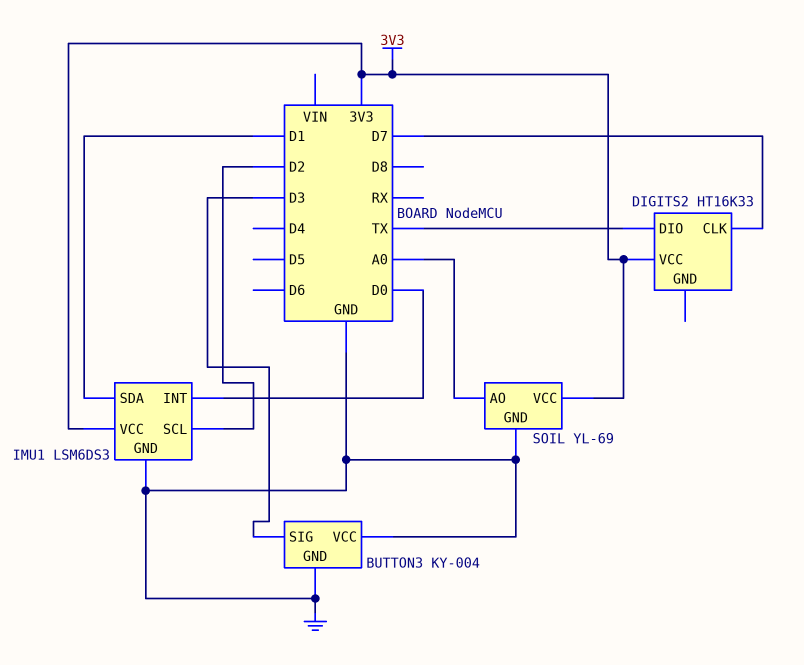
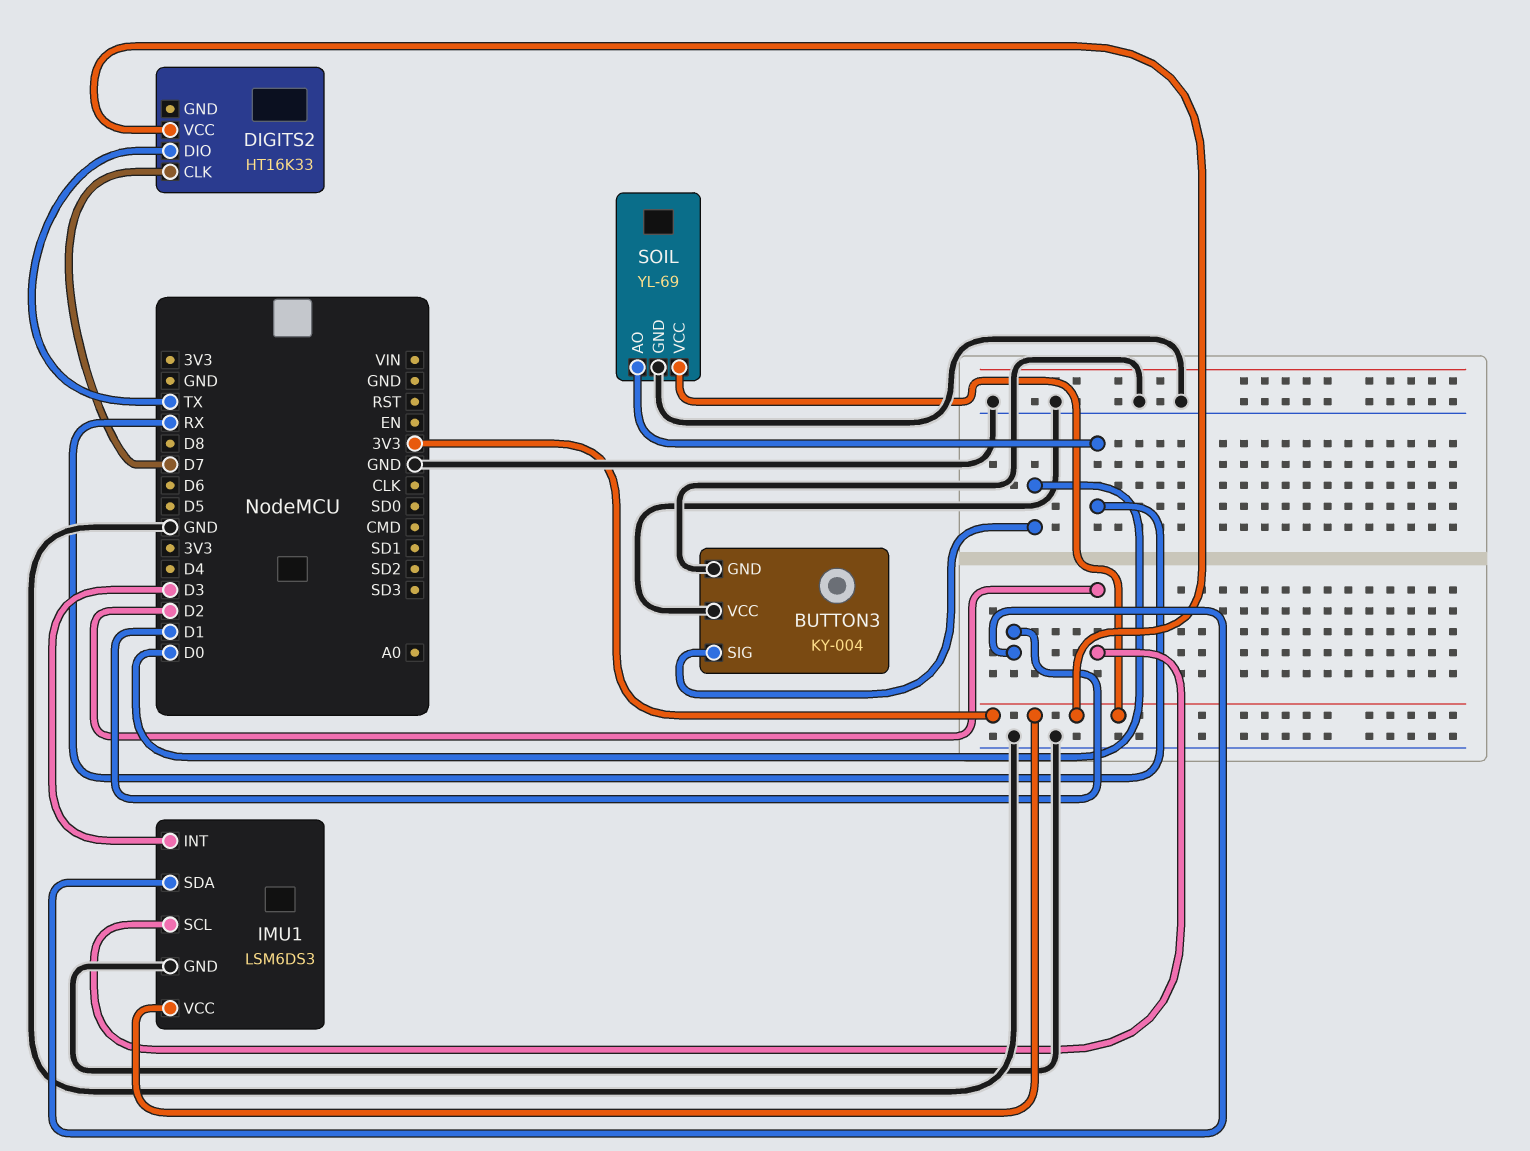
BUTTON3 pin SIG: D3 -> D0
IMU1 pin INT: D0 -> D3
SOIL pin AO: A0 -> RX

